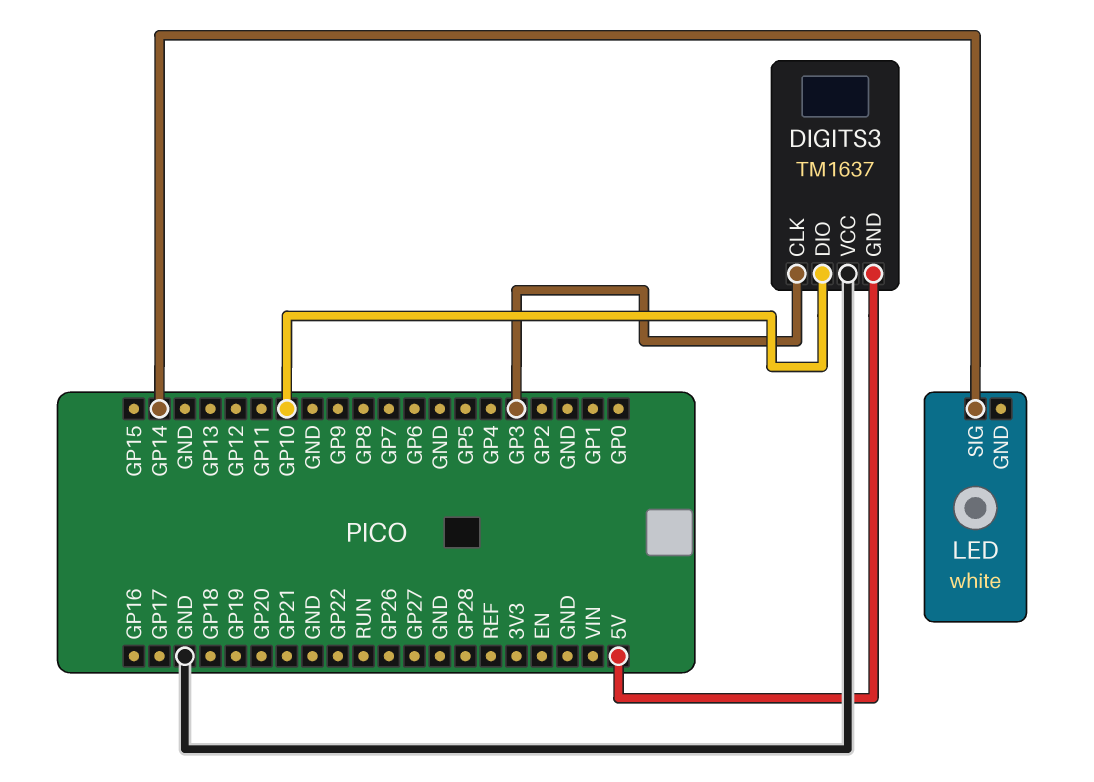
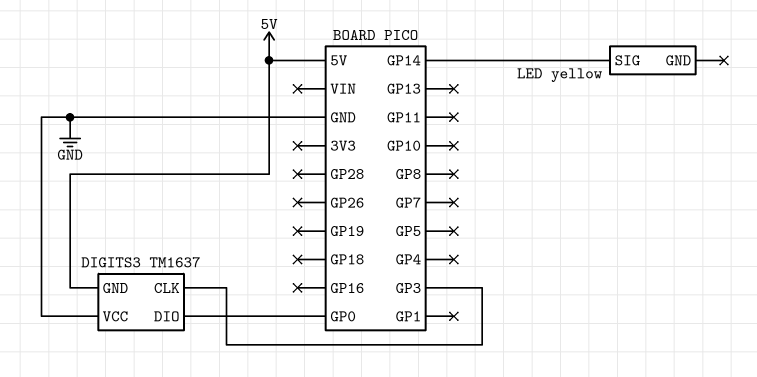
DIGITS3 pin DIO: GP10 -> GP0
LED: white -> yellow

